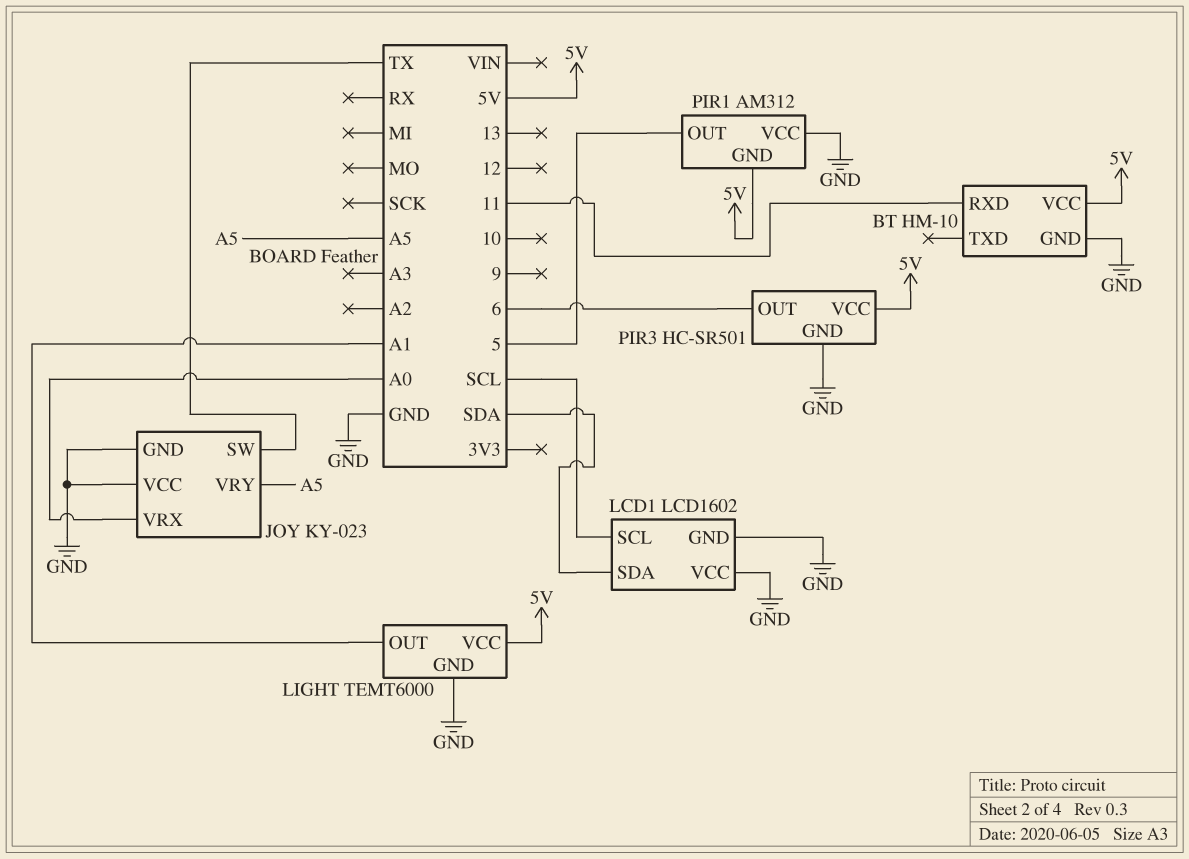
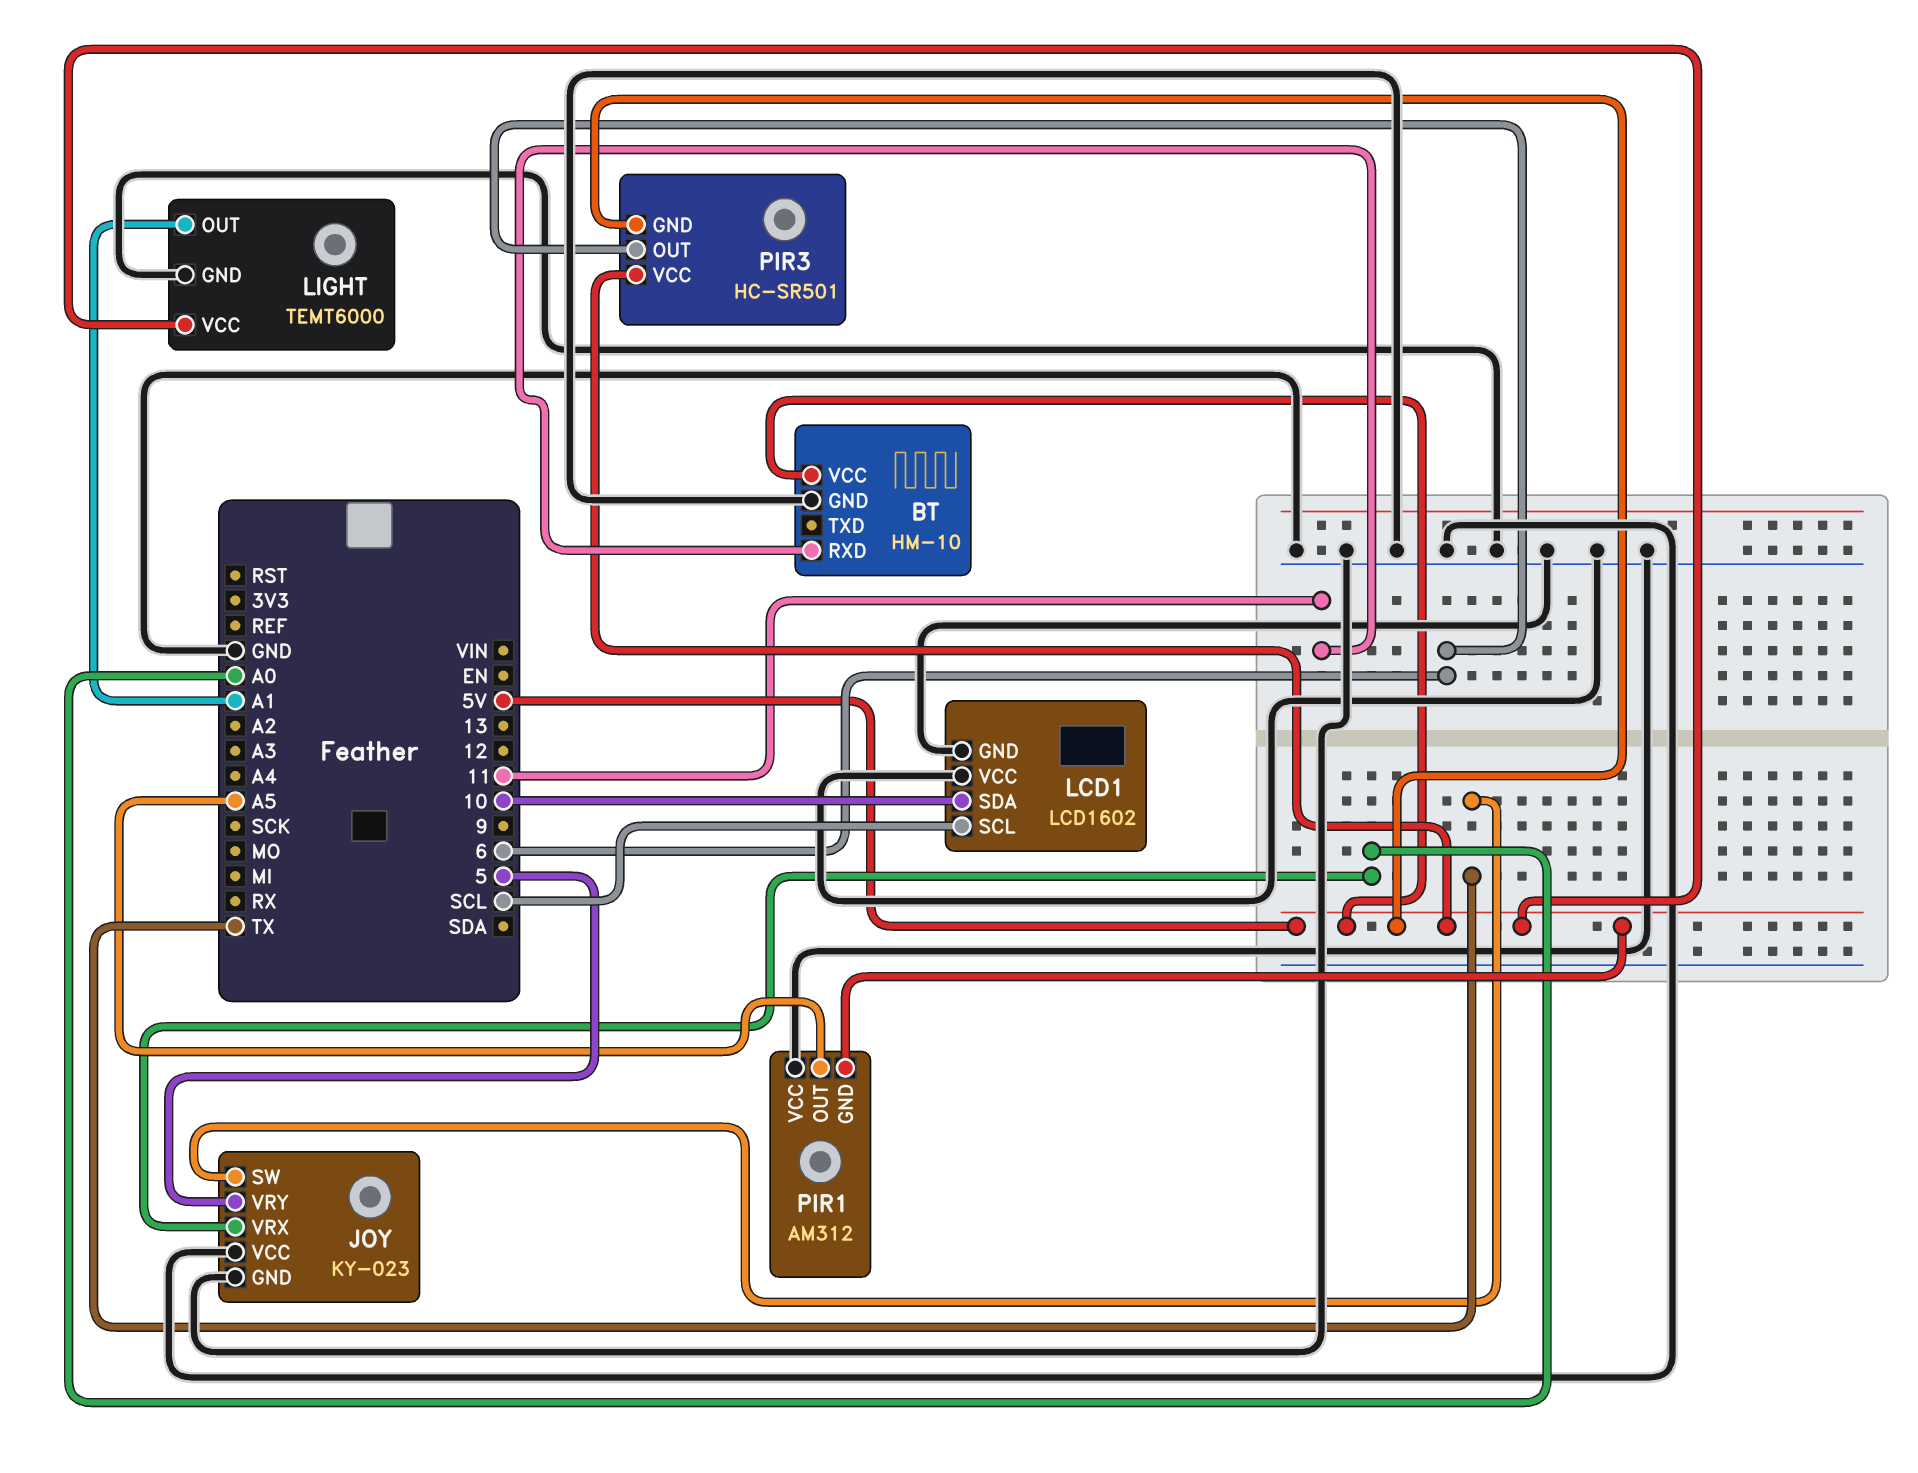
JOY pin VRY: A5 -> 5
LCD1 pin SDA: SDA -> 10
PIR1 pin OUT: 5 -> A5
PIR3 pin GND: GND -> 5V

